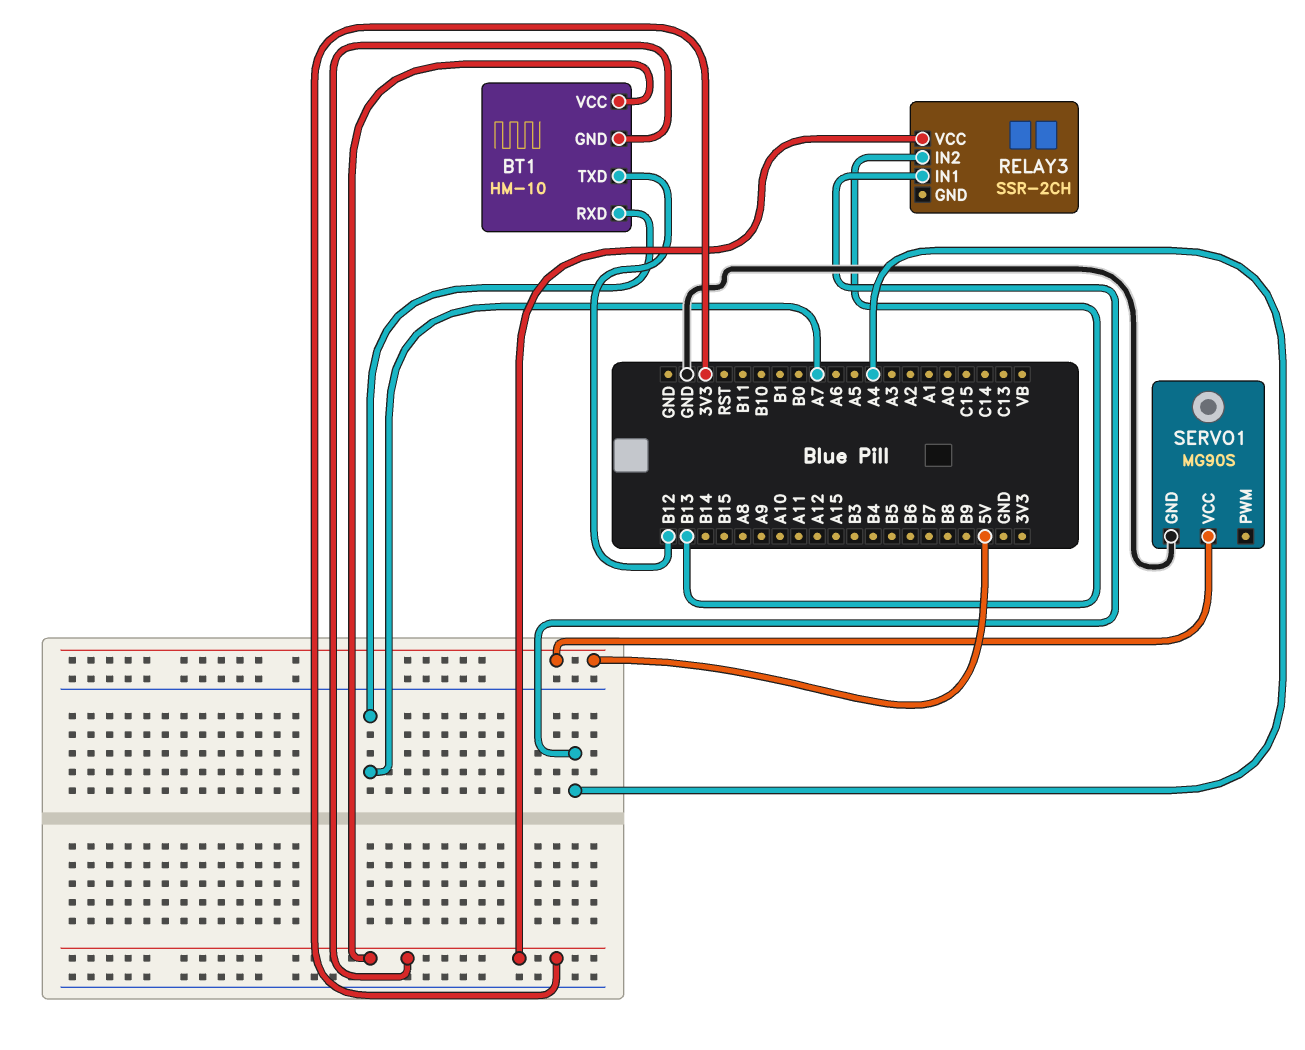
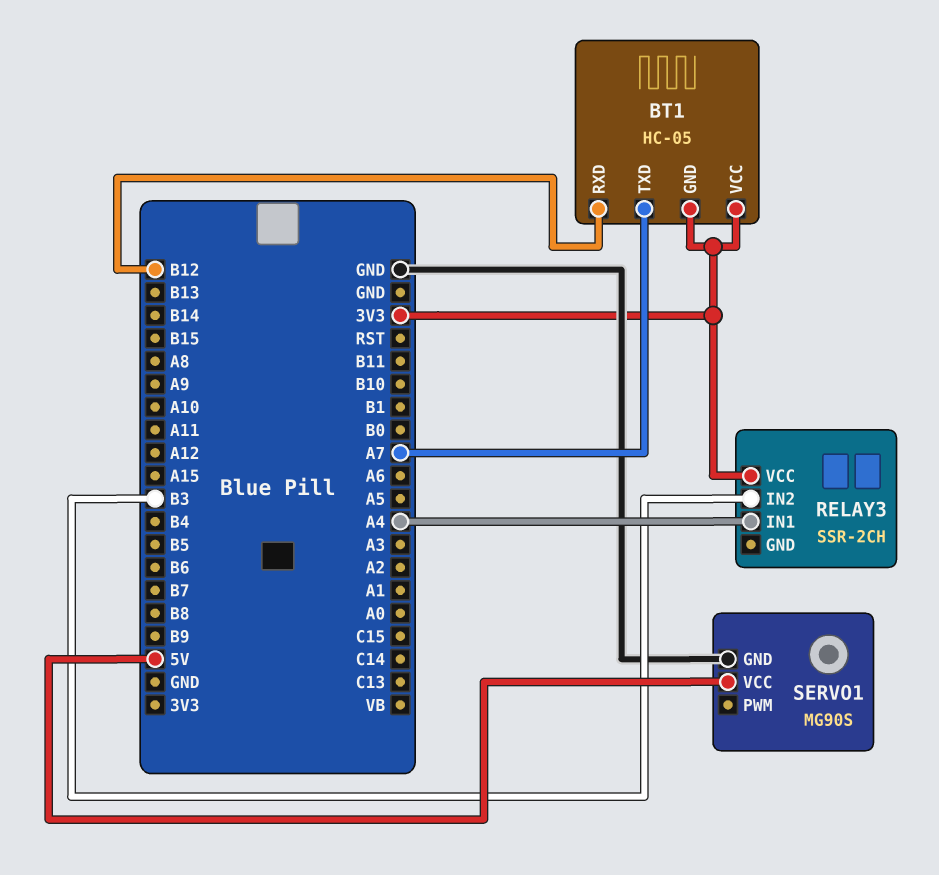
BT1: HM-10 -> HC-05
BT1 pin RXD: A7 -> B12
BT1 pin TXD: B12 -> A7
RELAY3 pin IN2: B13 -> B3

